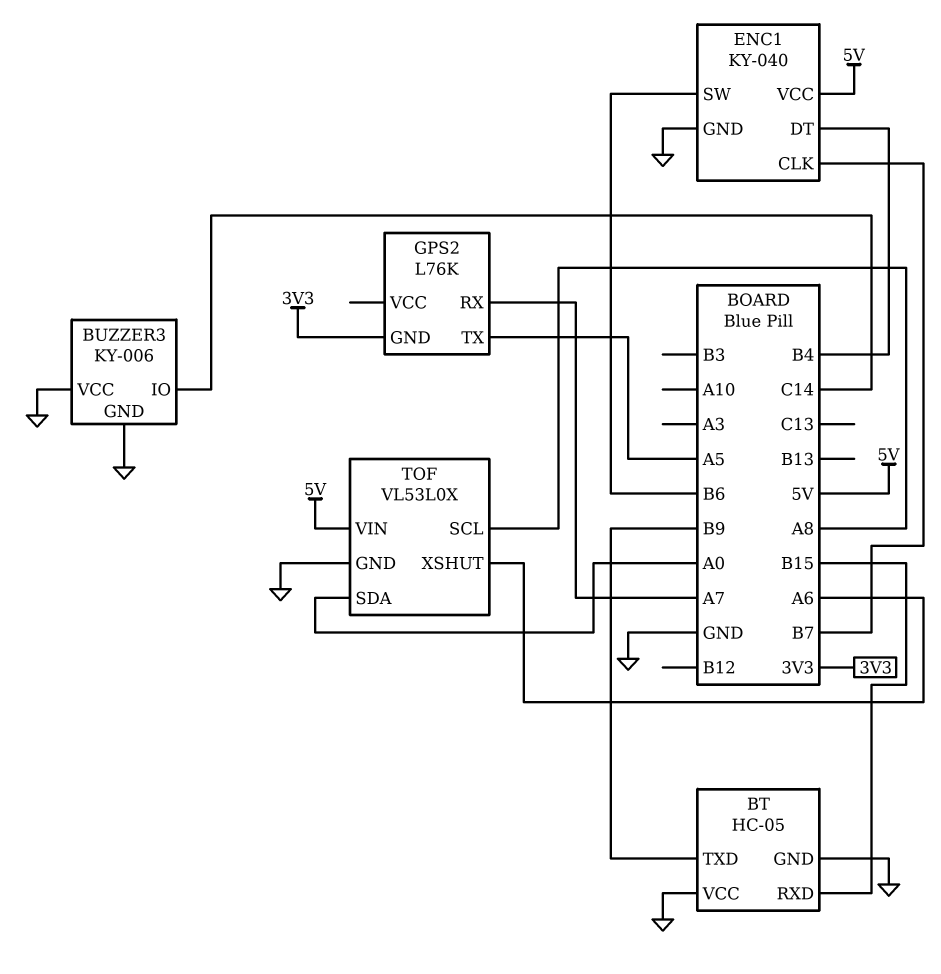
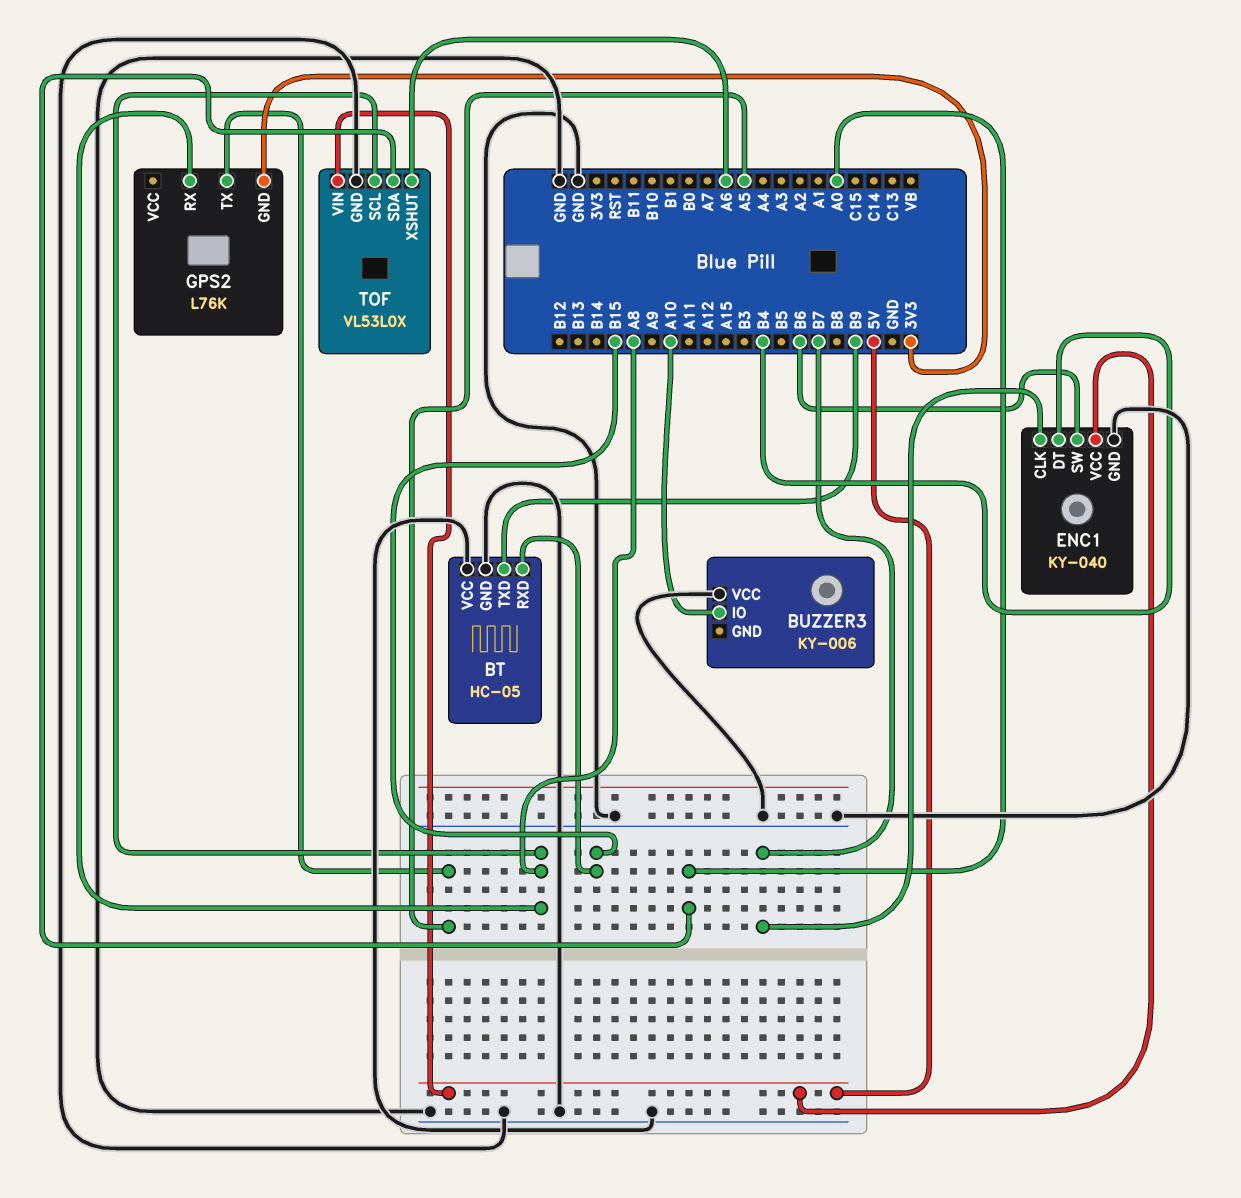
BUZZER3 pin GND: GND -> none
BUZZER3 pin IO: C14 -> A10
GPS2 pin RX: A7 -> A8

